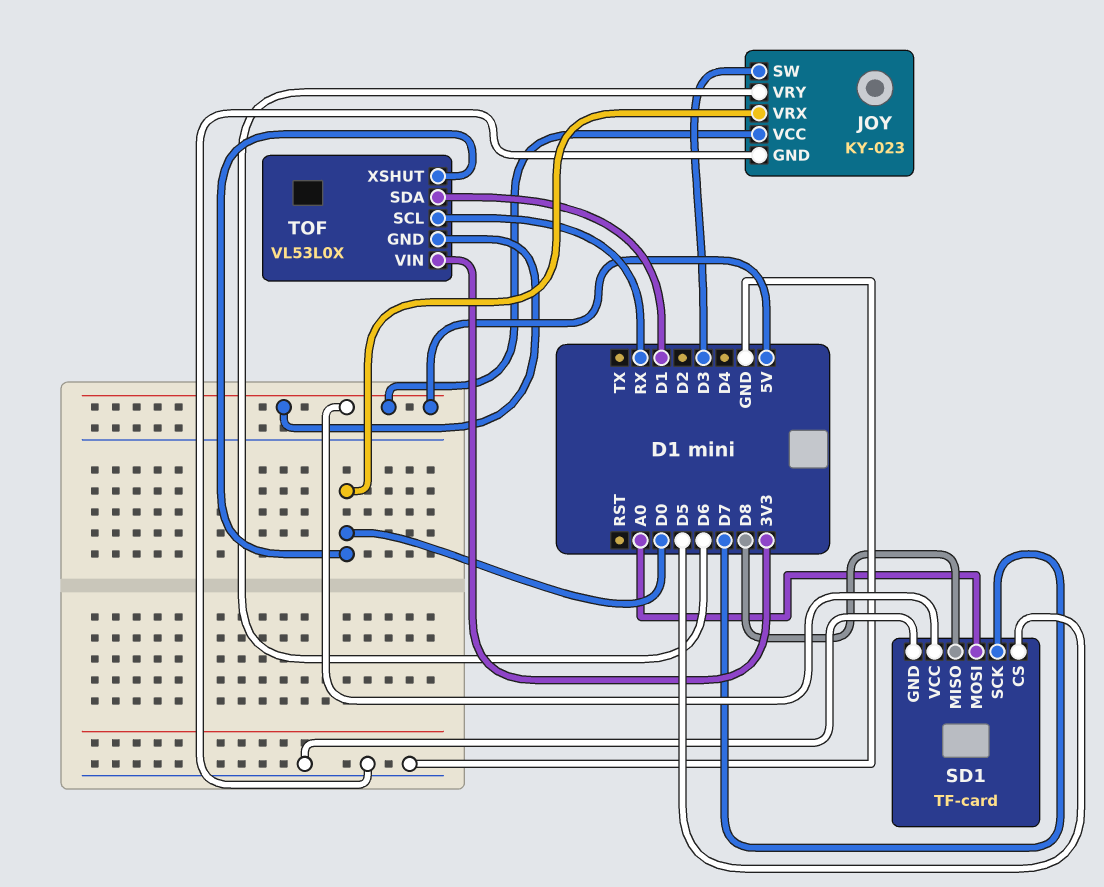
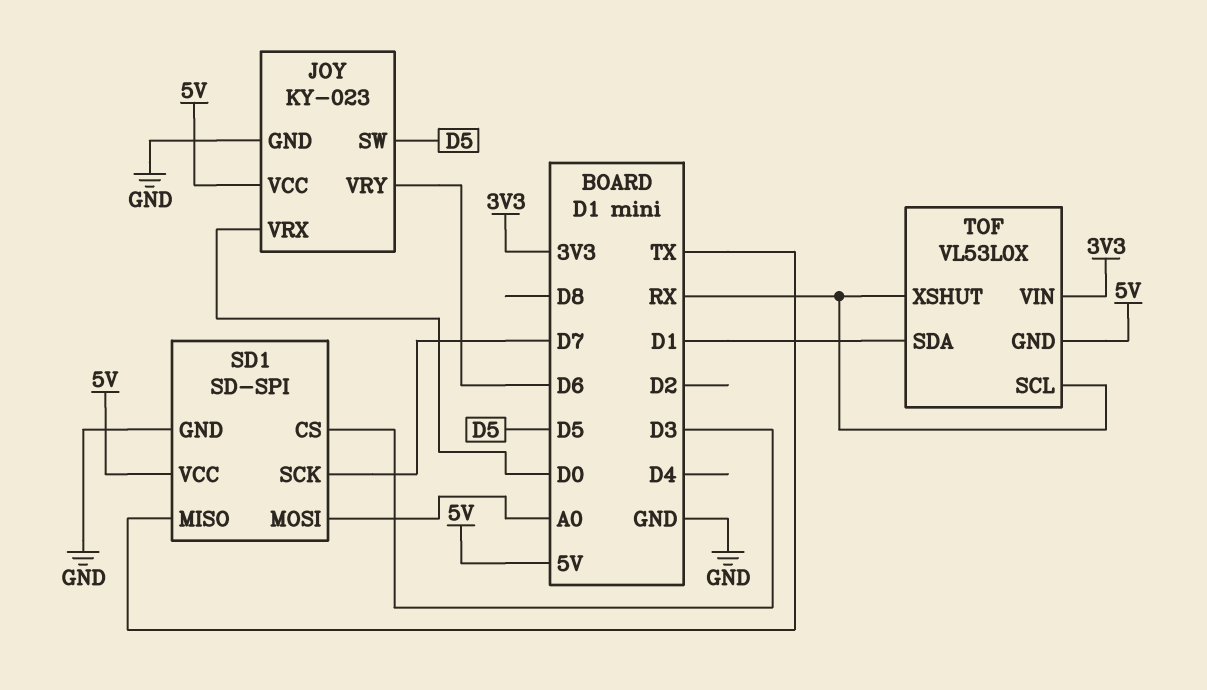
JOY pin SW: D3 -> D5
SD1: TF-card -> SD-SPI
SD1 pin CS: D5 -> D3
SD1 pin MISO: D8 -> TX
TOF pin XSHUT: D0 -> RX

